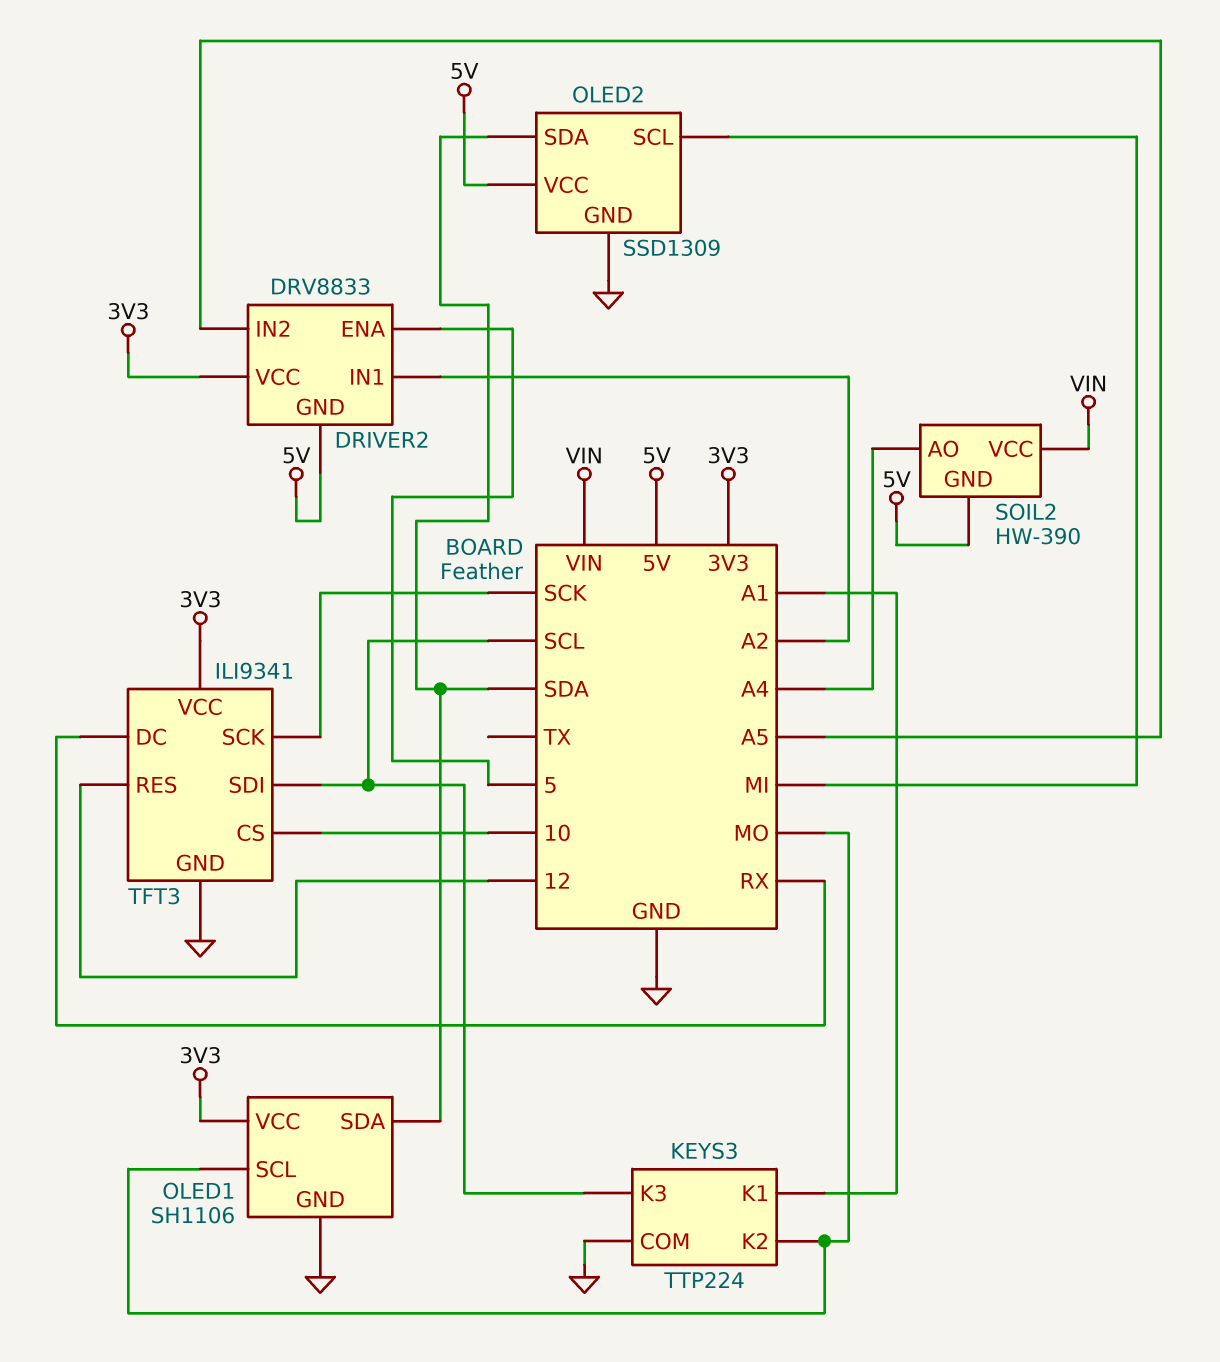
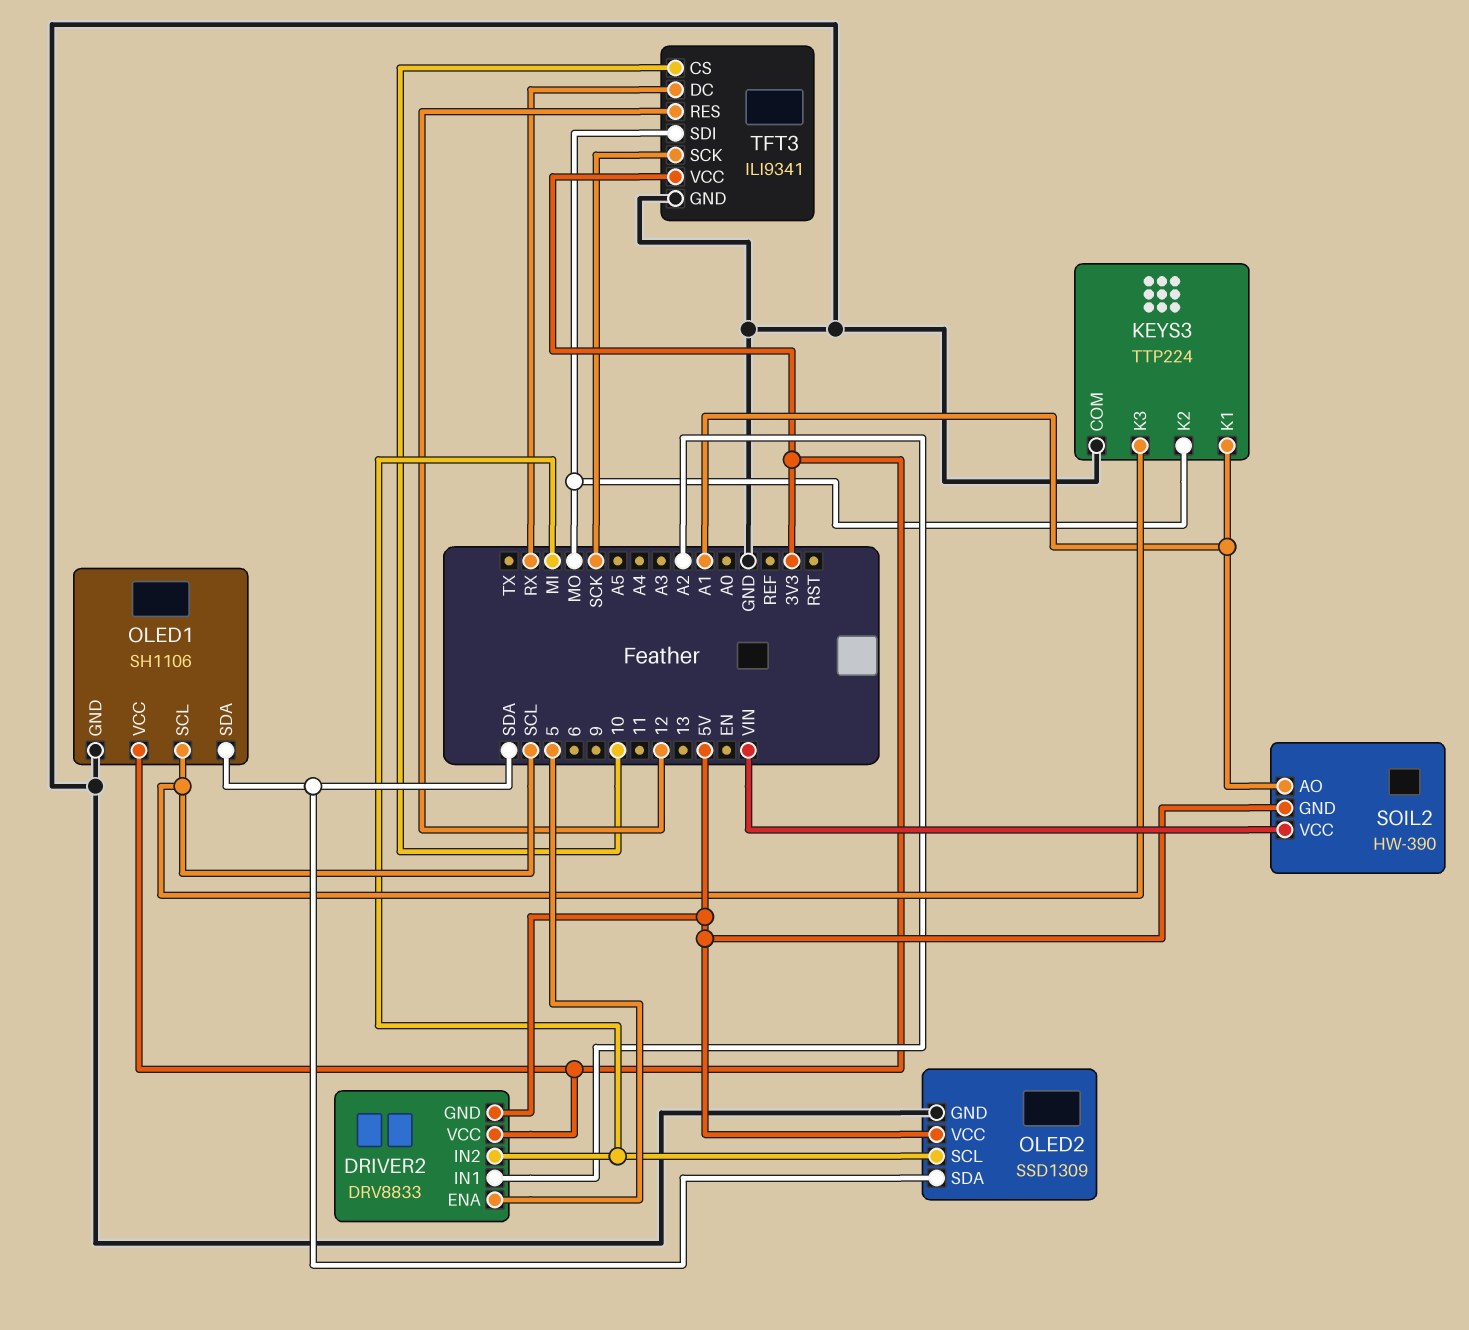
DRIVER2 pin IN2: A5 -> MI
OLED1 pin SCL: MO -> SCL
SOIL2 pin AO: A4 -> A1
TFT3 pin SDI: SCL -> MO

